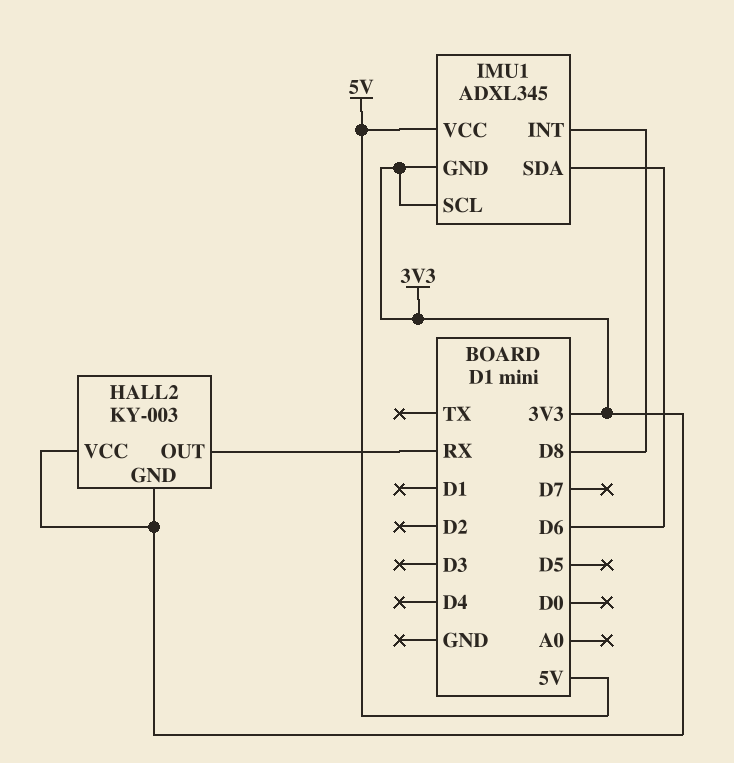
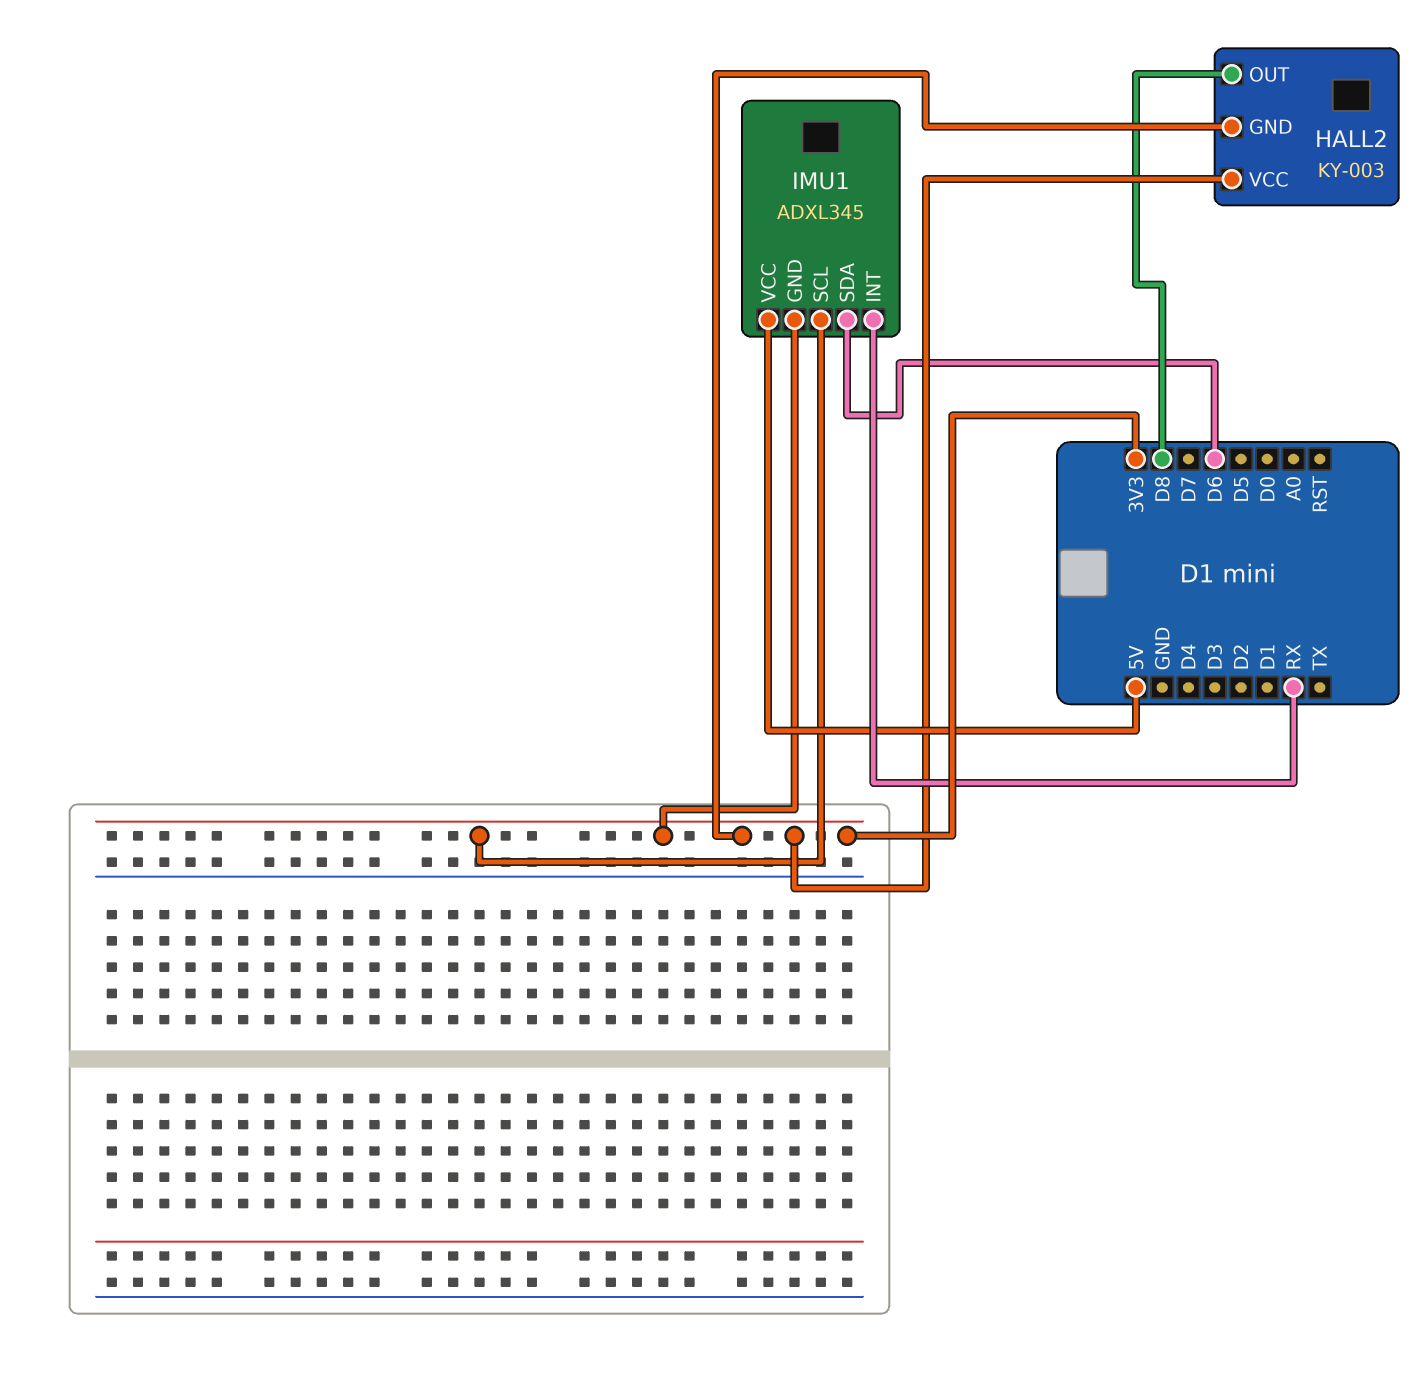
HALL2 pin OUT: RX -> D8
IMU1 pin INT: D8 -> RX

